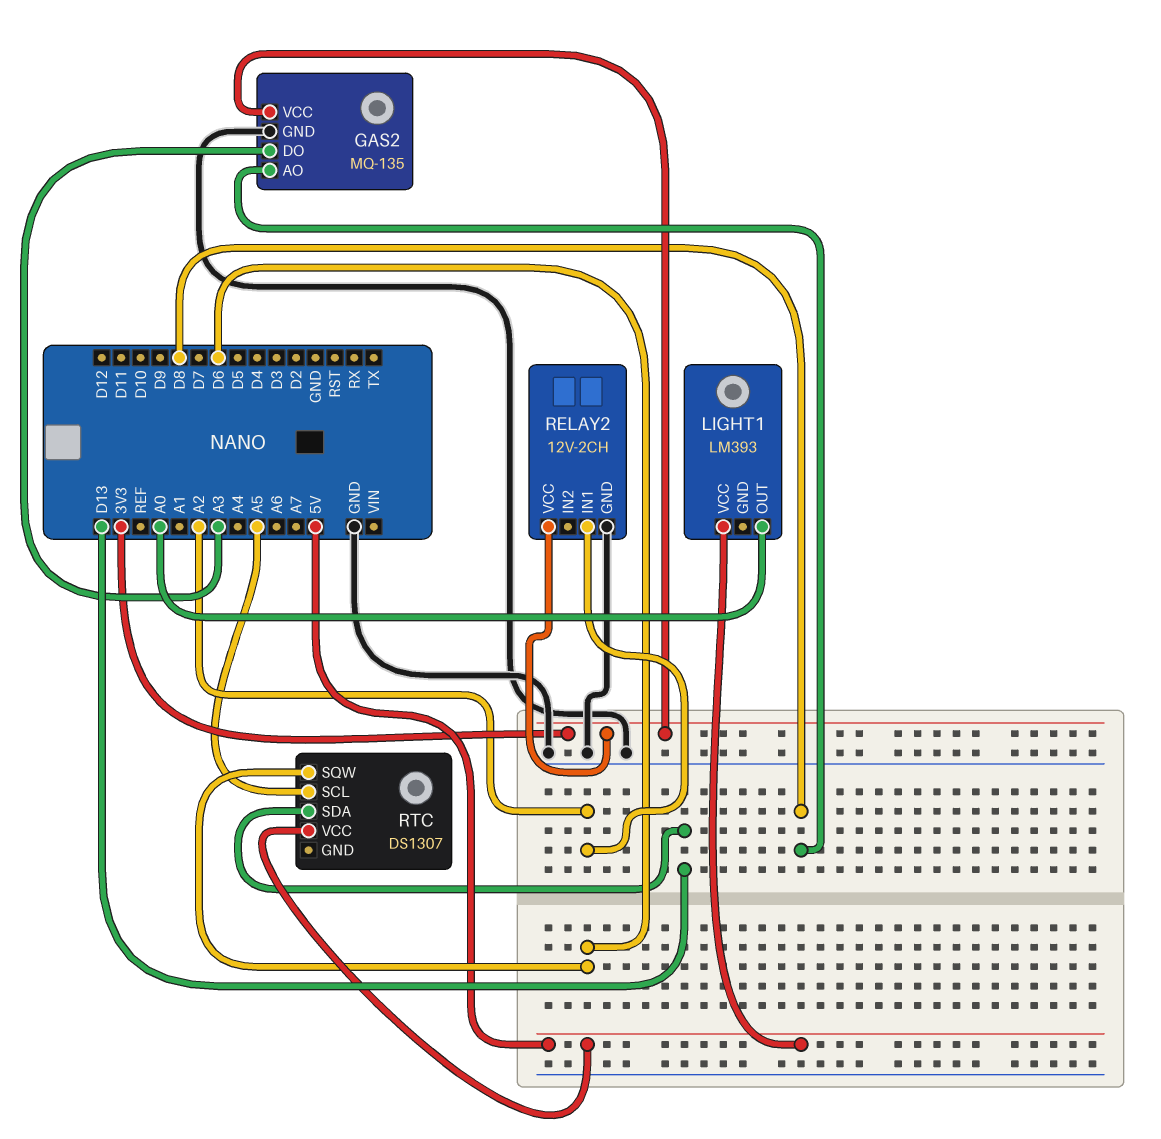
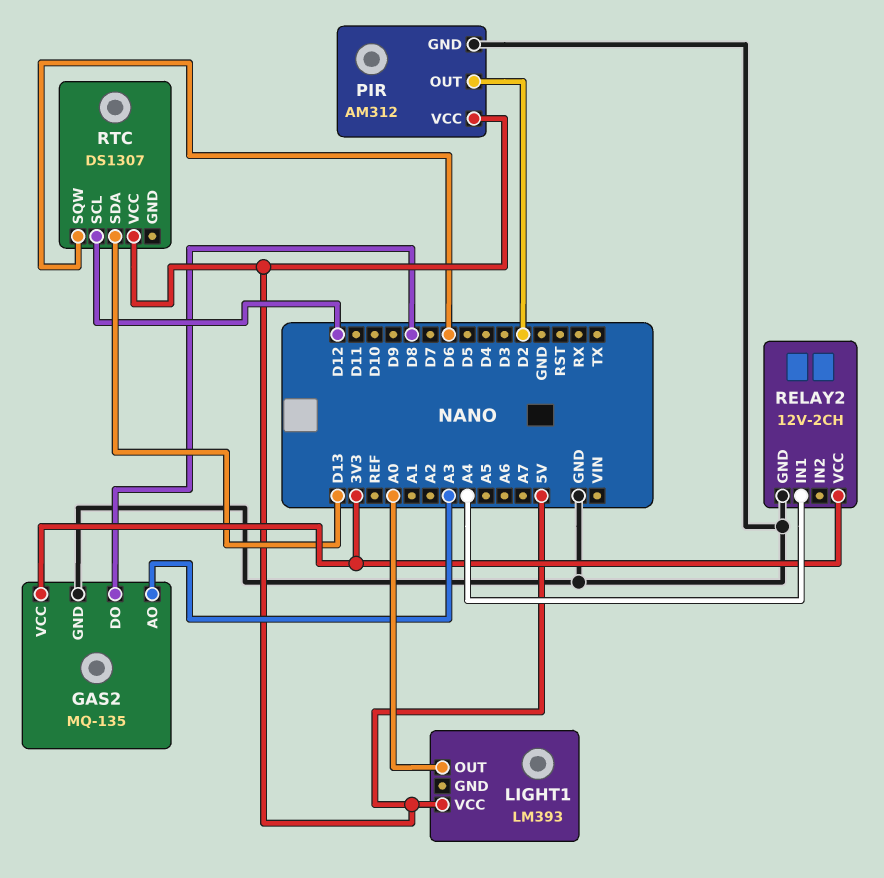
GAS2 pin AO: D8 -> A3
GAS2 pin DO: A3 -> D8
PIR: none -> AM312
PIR pin GND: none -> GND
PIR pin OUT: none -> D2
PIR pin VCC: none -> 5V
RELAY2 pin IN1: A2 -> A4
RTC pin SCL: A5 -> D12

